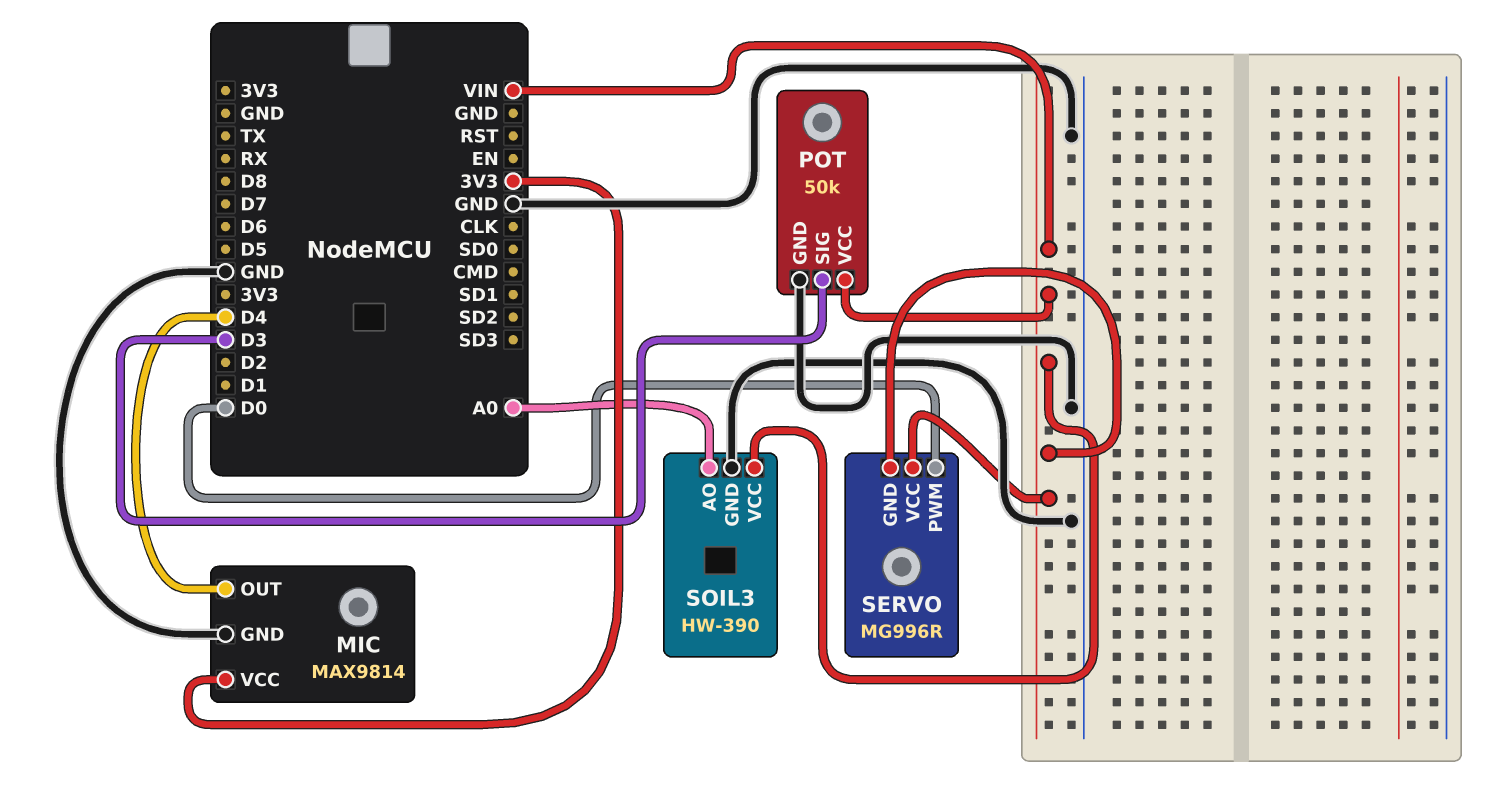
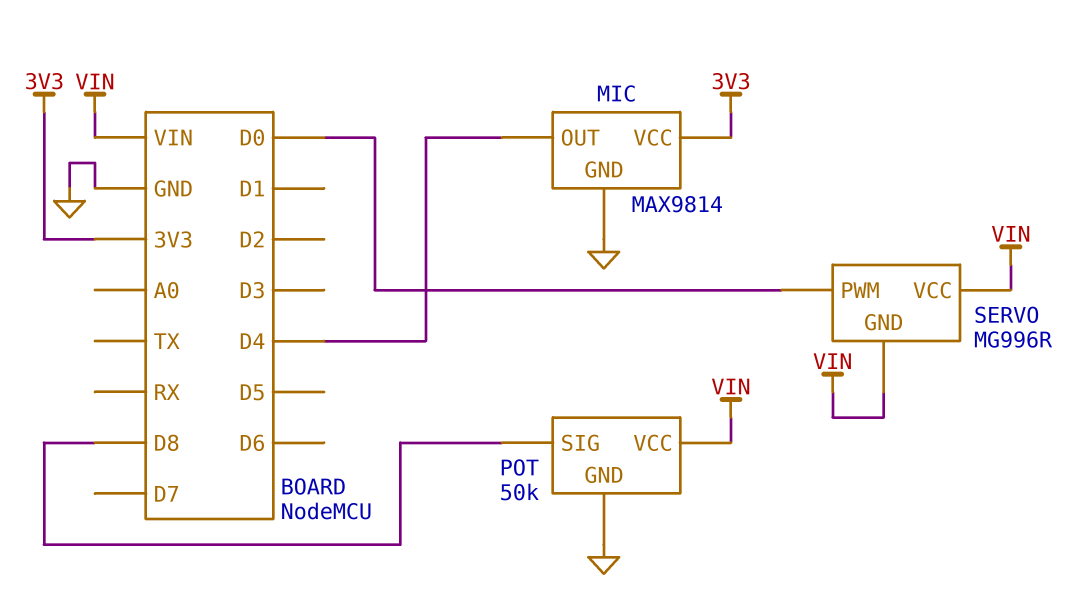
POT pin SIG: D3 -> D8
SOIL3: HW-390 -> none
SOIL3 pin AO: A0 -> none
SOIL3 pin GND: GND -> none
SOIL3 pin VCC: VIN -> none

